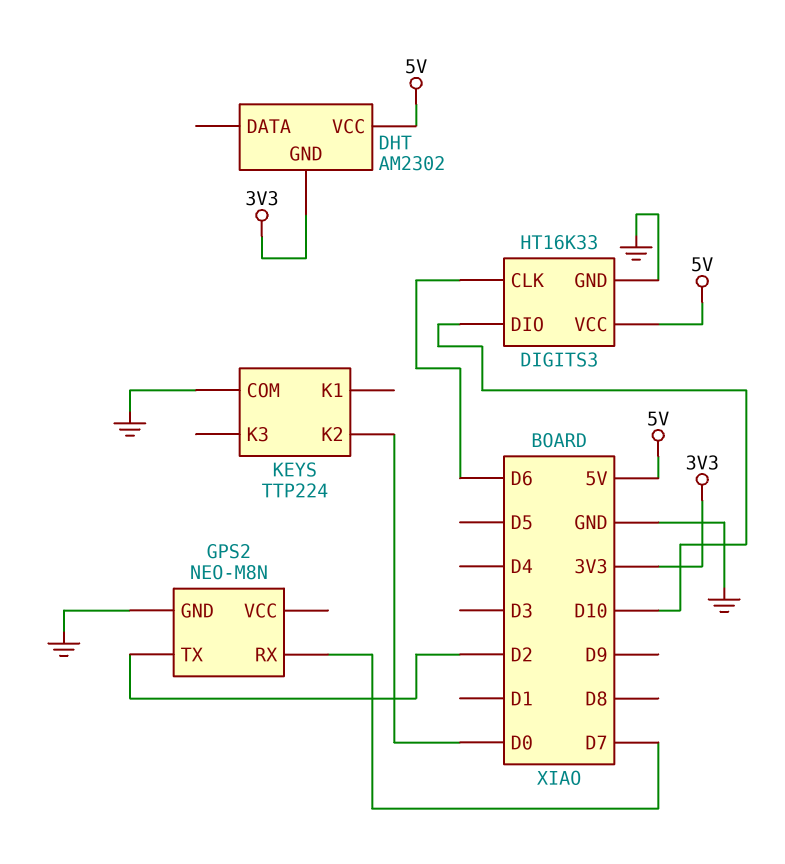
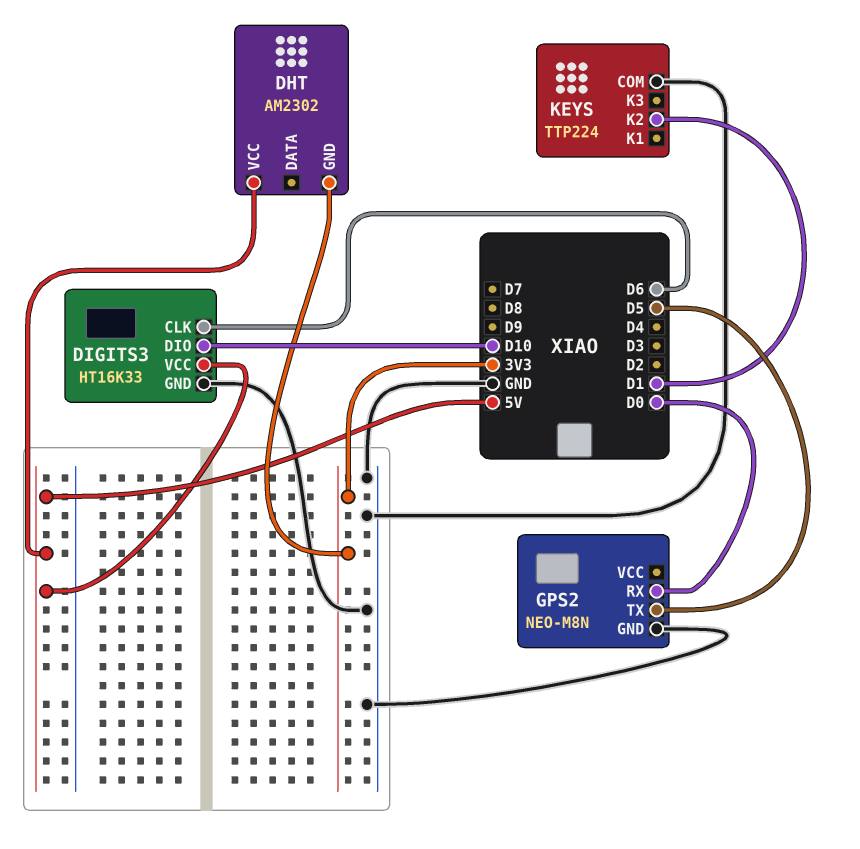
GPS2 pin RX: D7 -> D0
GPS2 pin TX: D2 -> D5
KEYS pin K2: D0 -> D1

